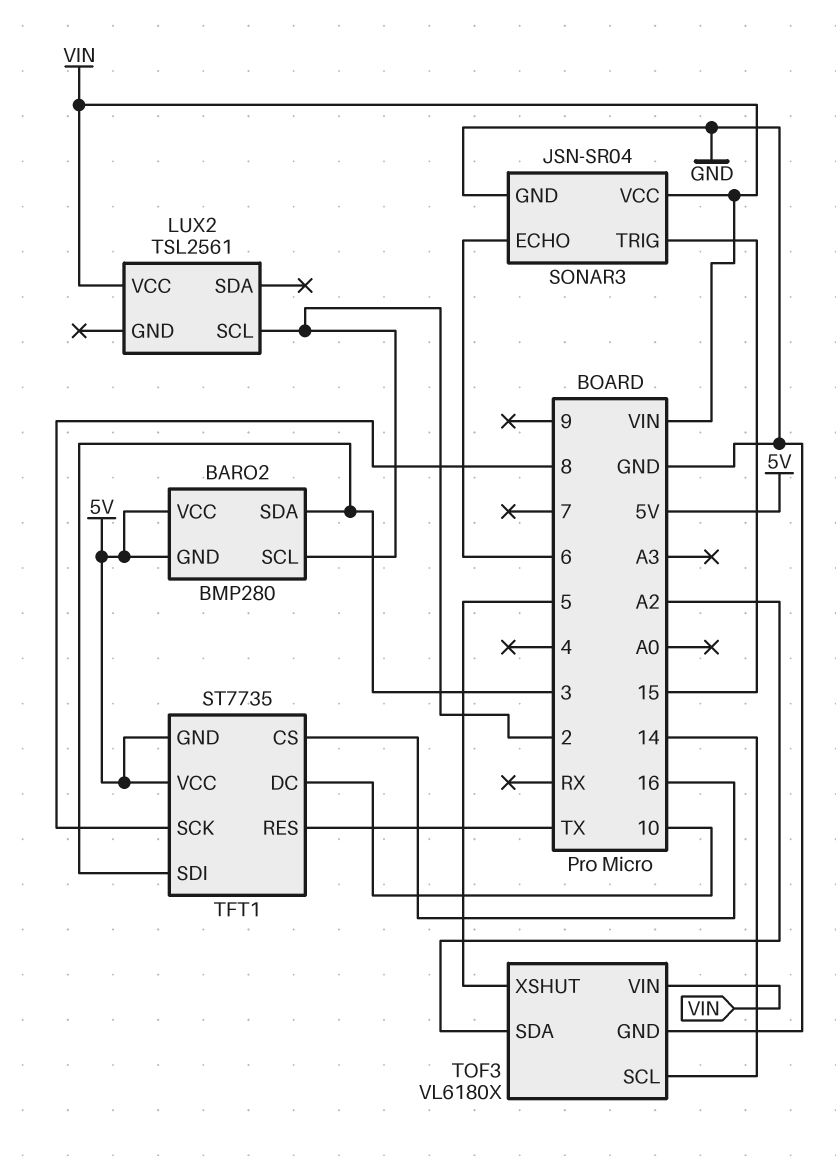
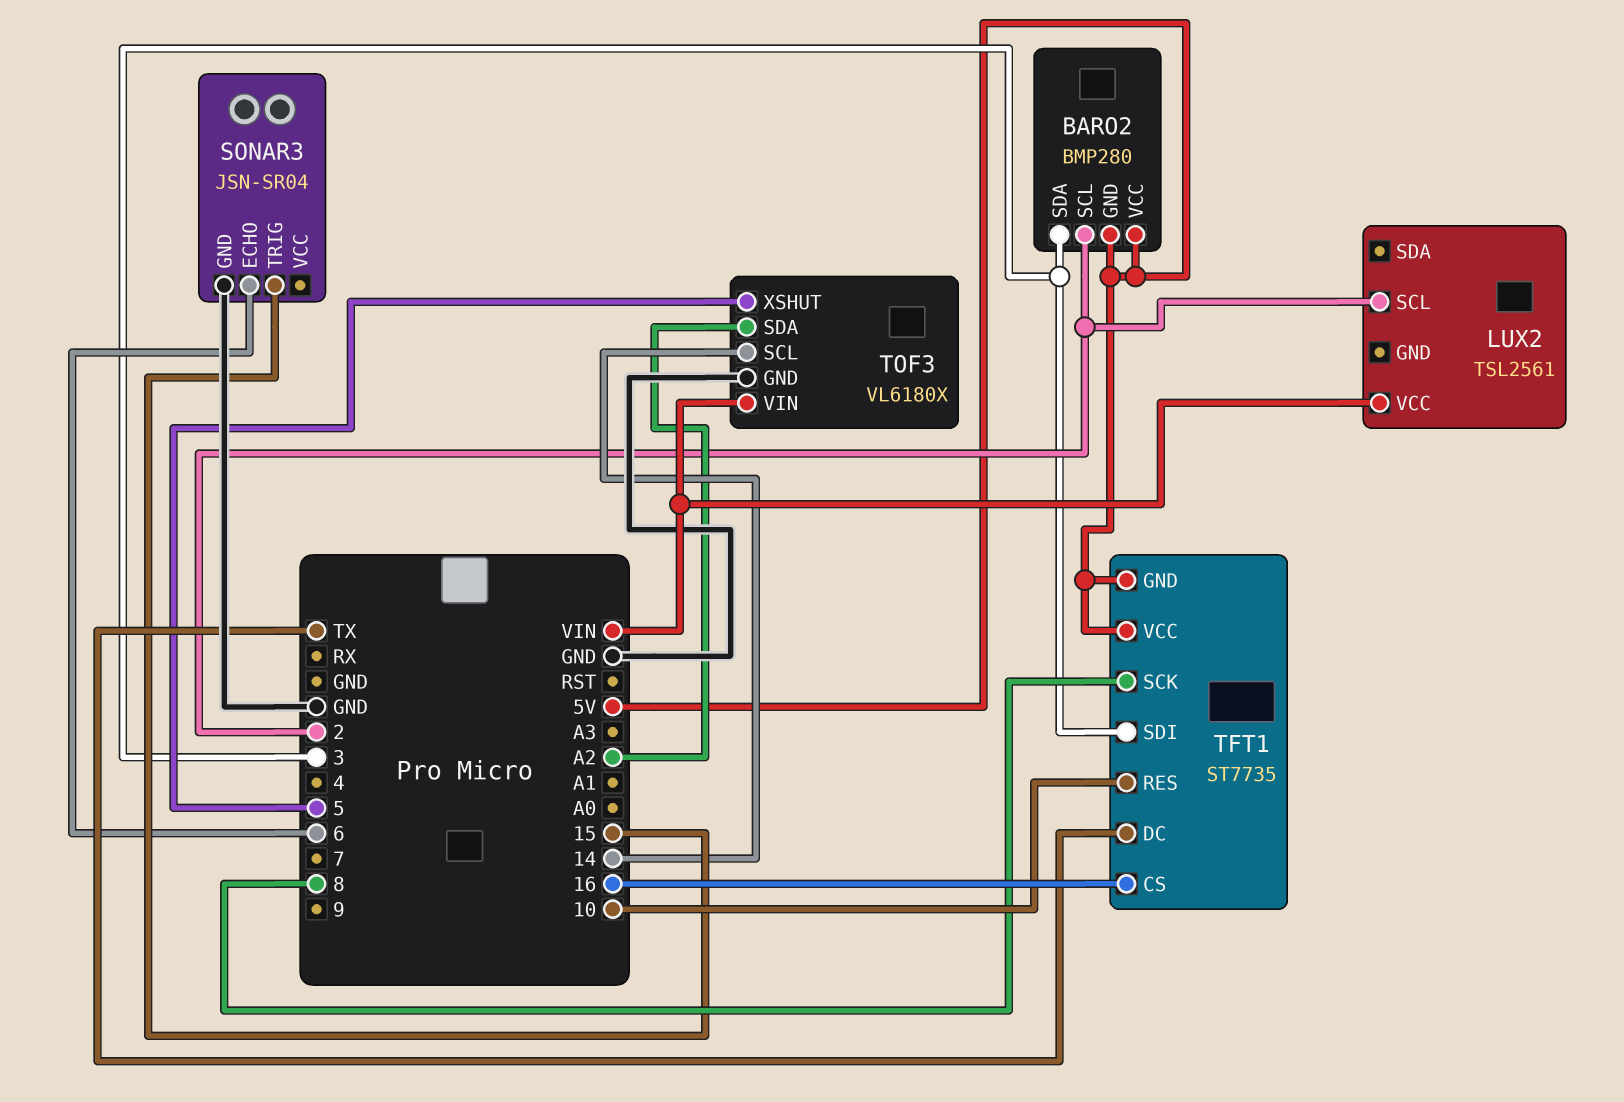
SONAR3 pin VCC: VIN -> none
TFT1 pin DC: 10 -> TX
TFT1 pin RES: TX -> 10

